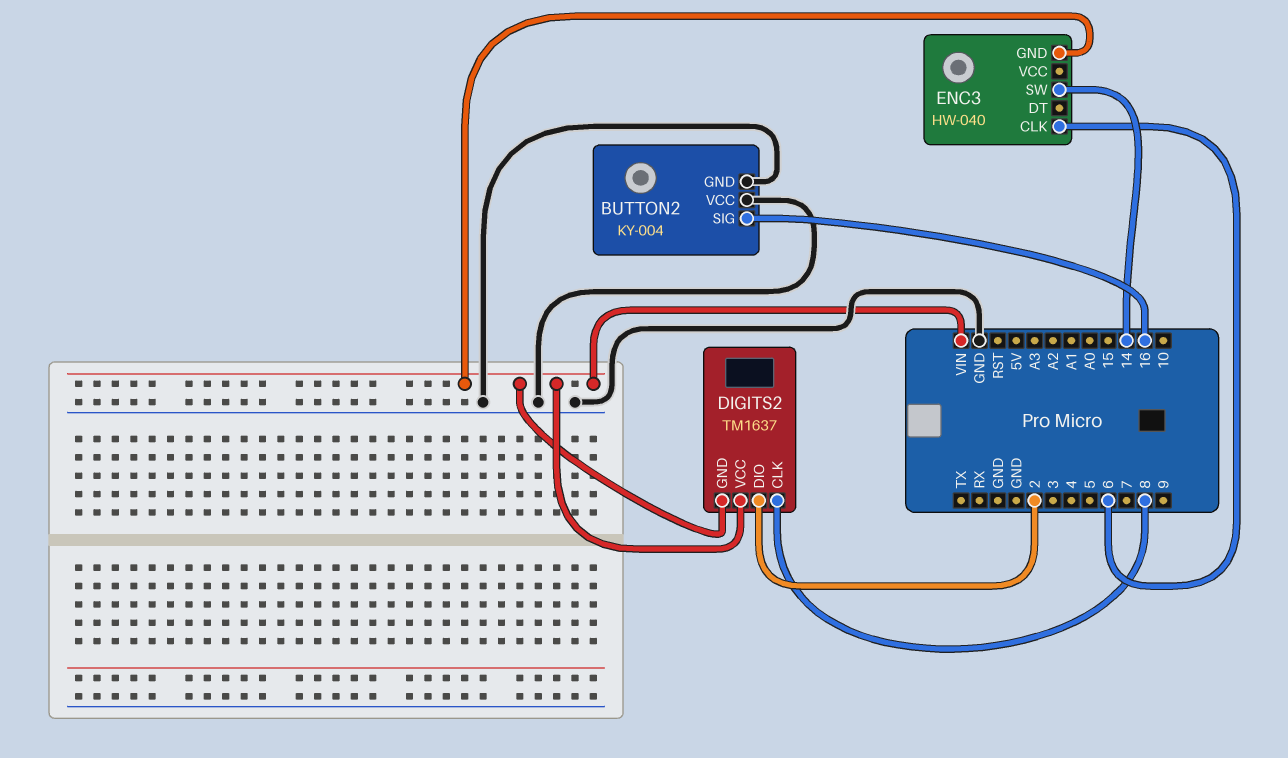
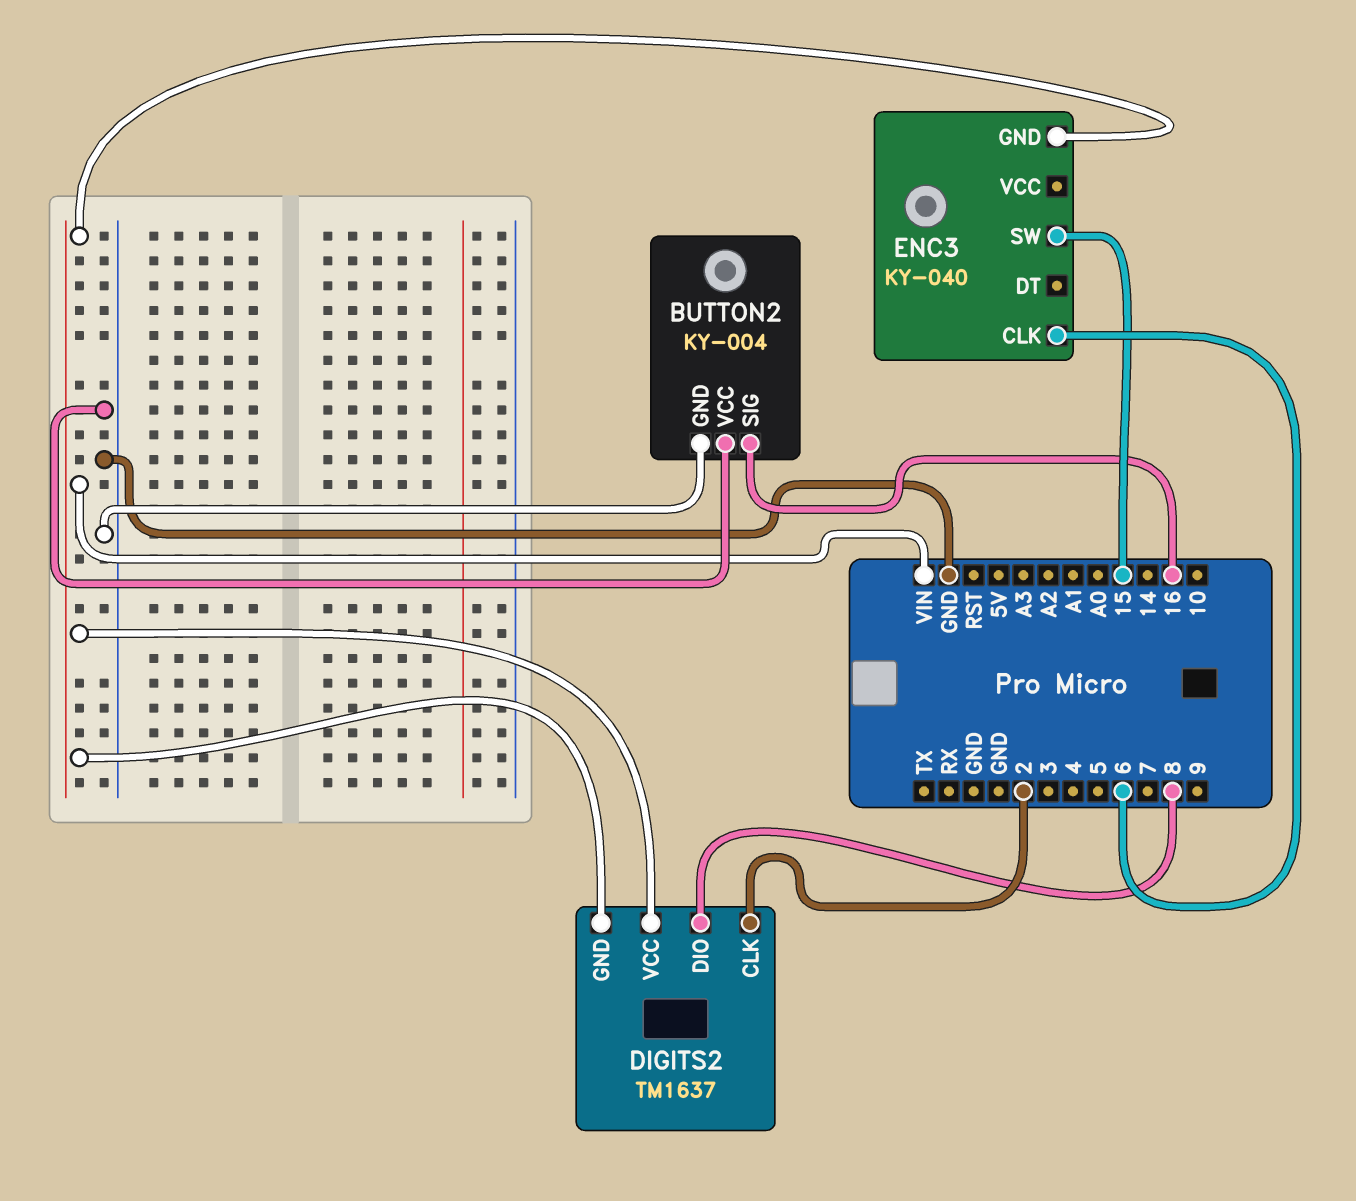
DIGITS2 pin CLK: 8 -> 2
DIGITS2 pin DIO: 2 -> 8
ENC3: HW-040 -> KY-040
ENC3 pin SW: 14 -> 15

